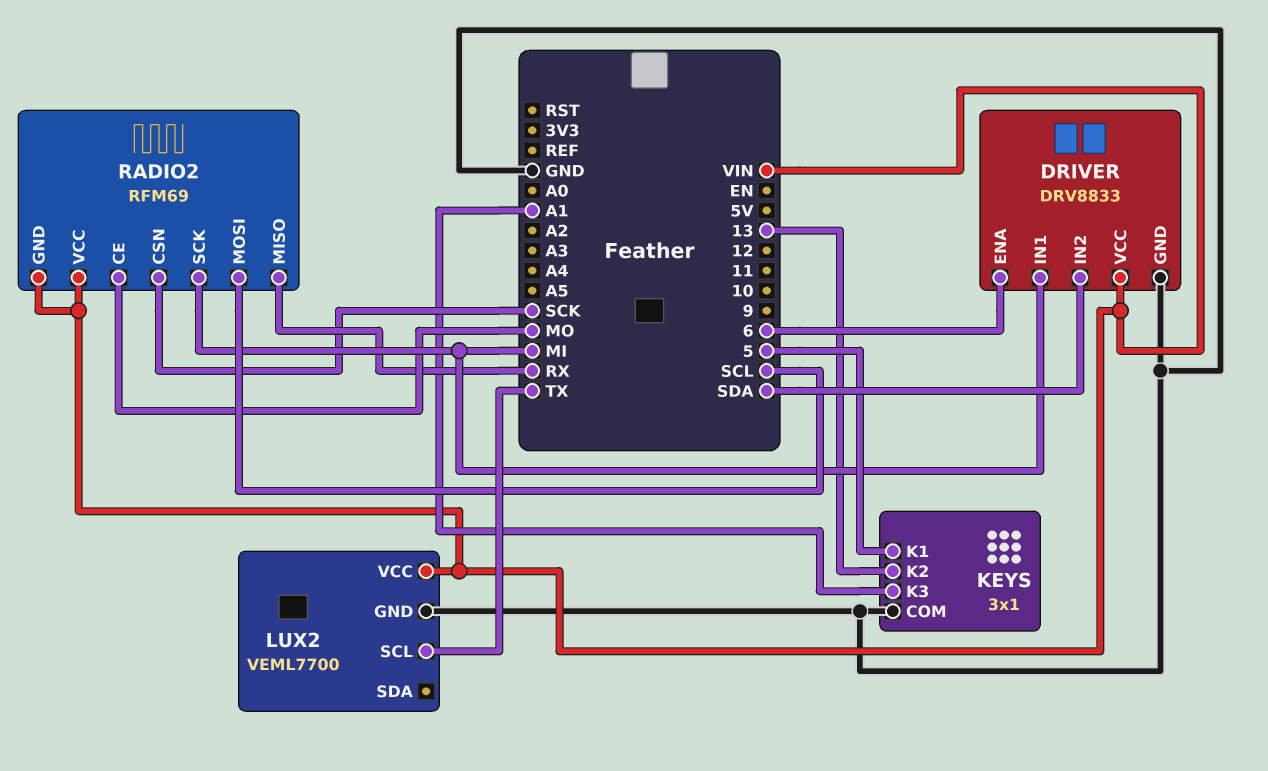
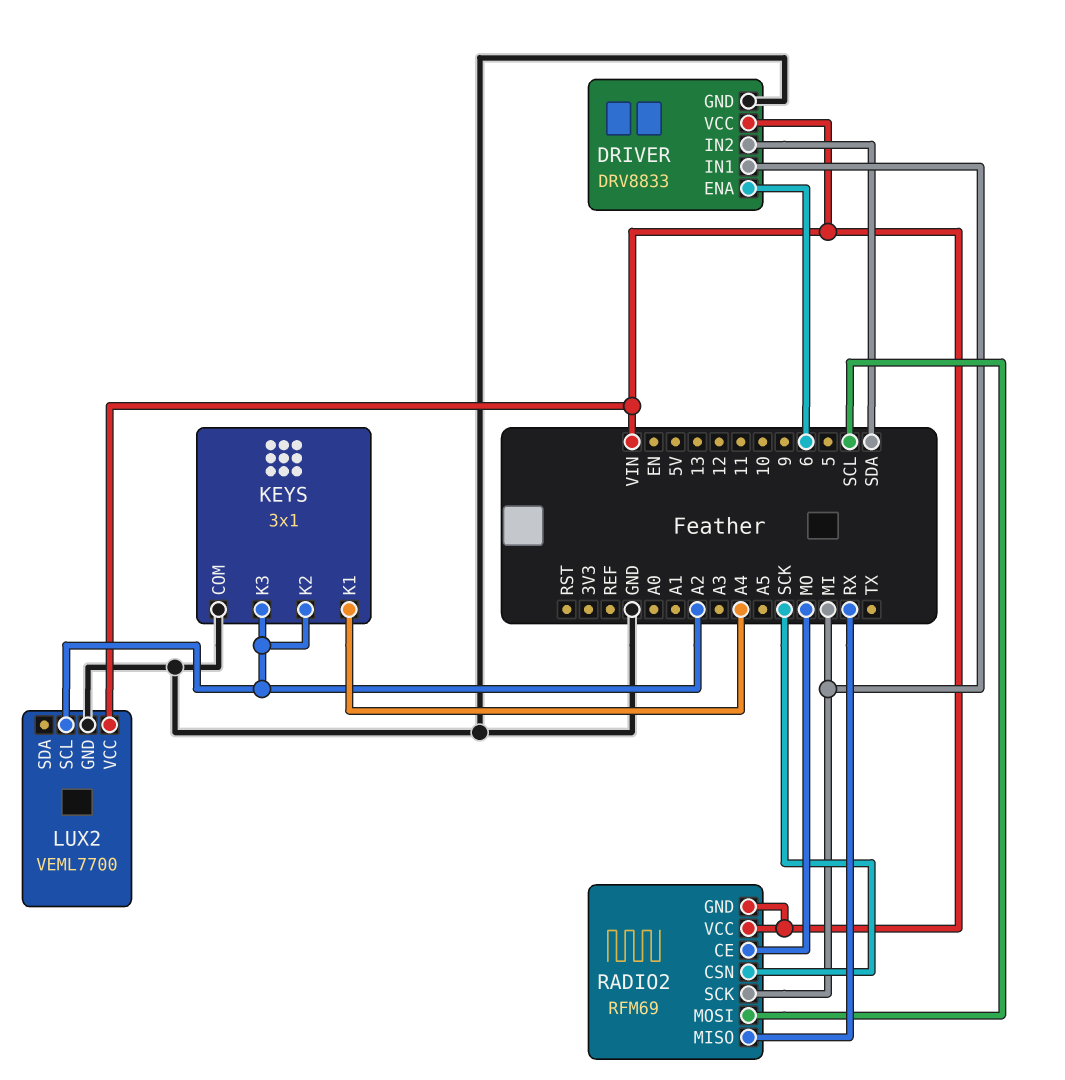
KEYS pin K1: 5 -> A4
KEYS pin K2: 13 -> A2
KEYS pin K3: A1 -> A2
LUX2 pin SCL: TX -> A2

